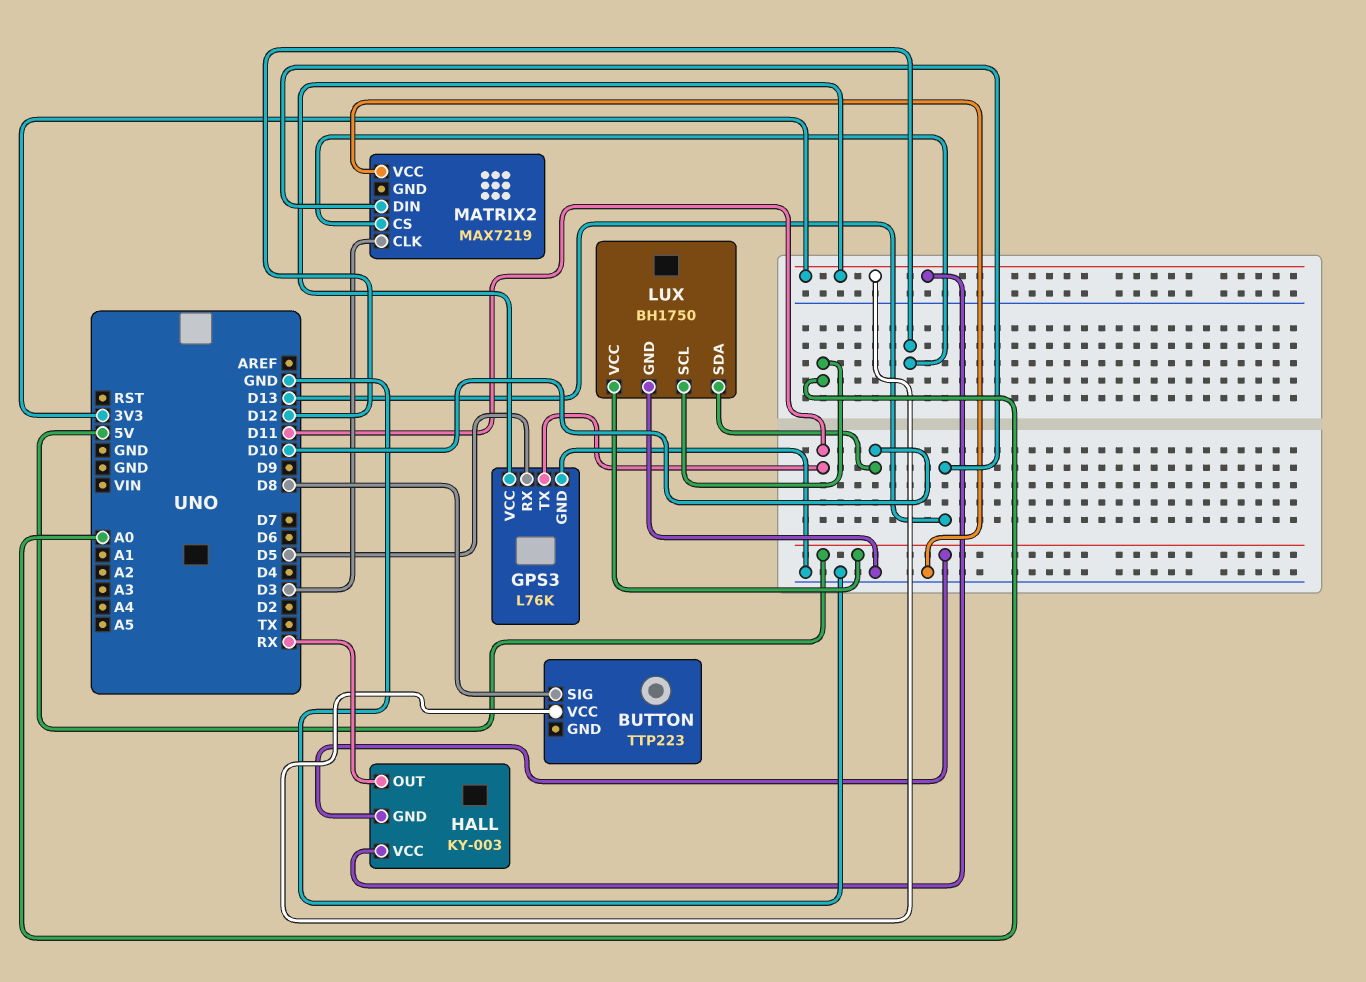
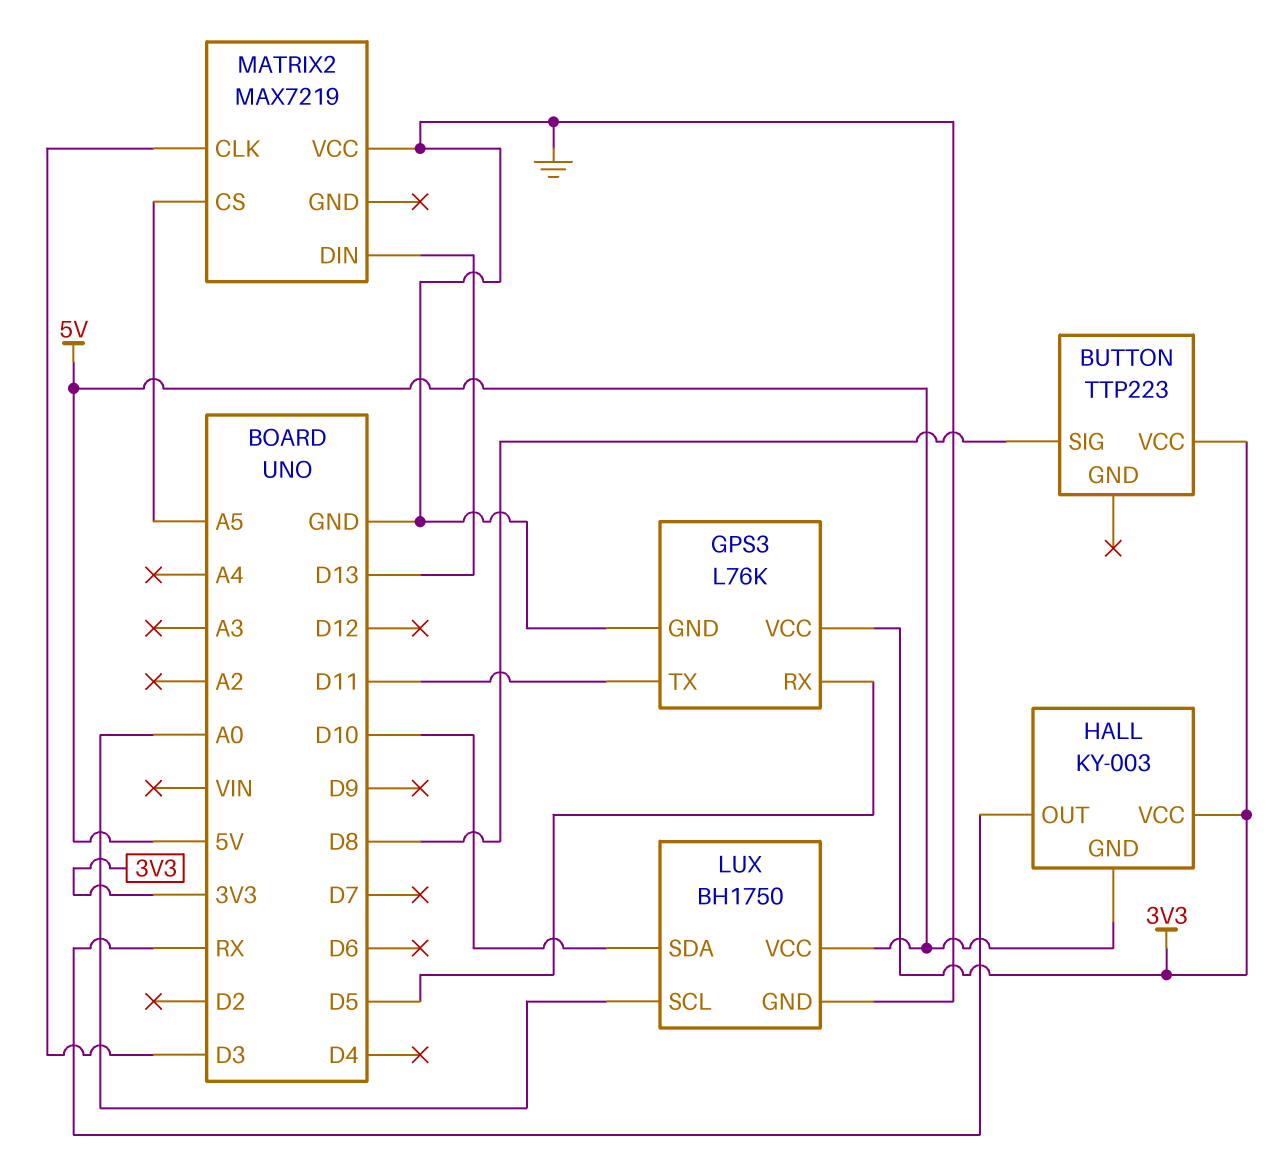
MATRIX2 pin CS: D12 -> A5

